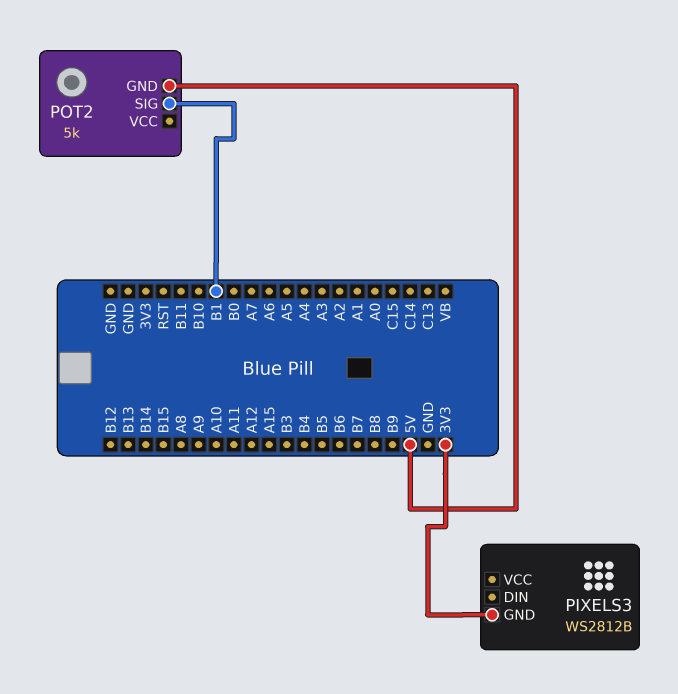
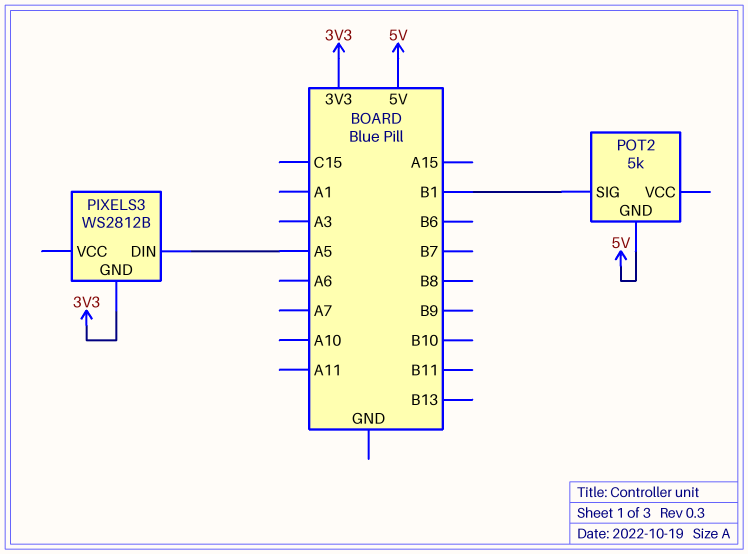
PIXELS3 pin DIN: none -> A5

